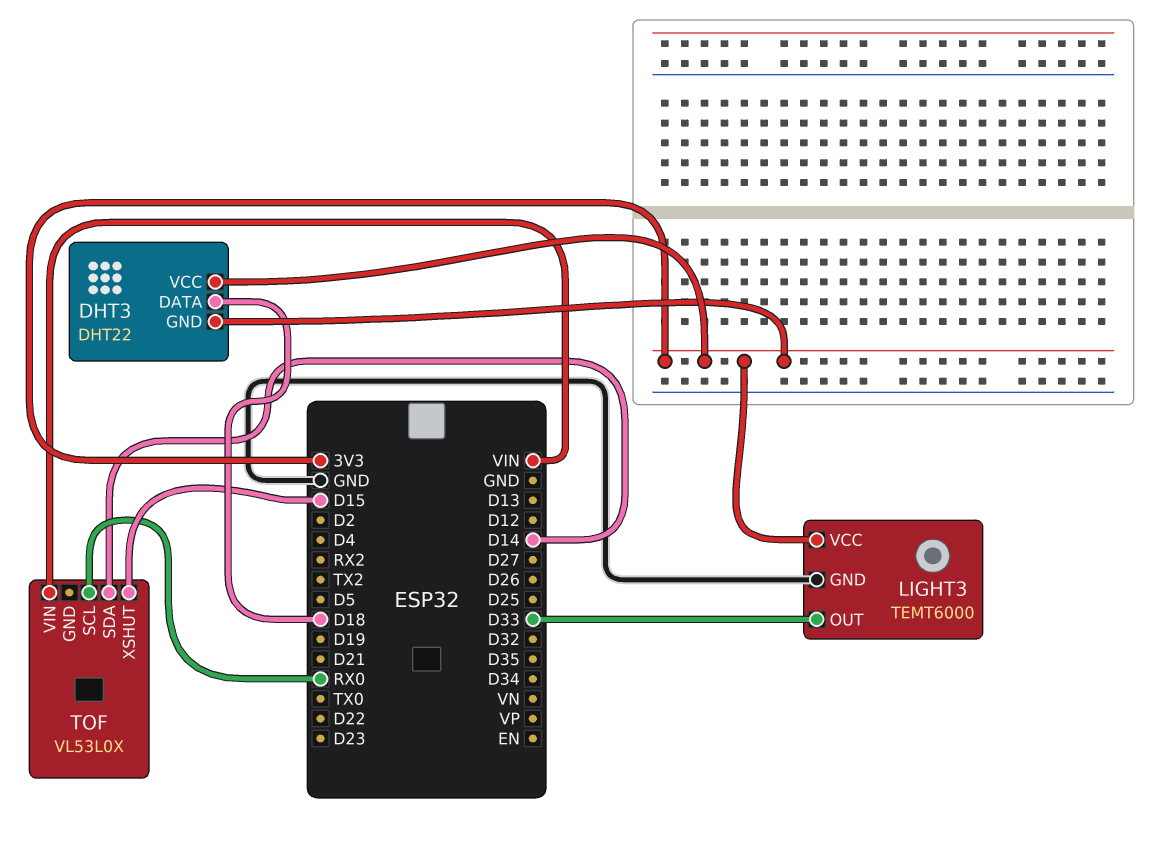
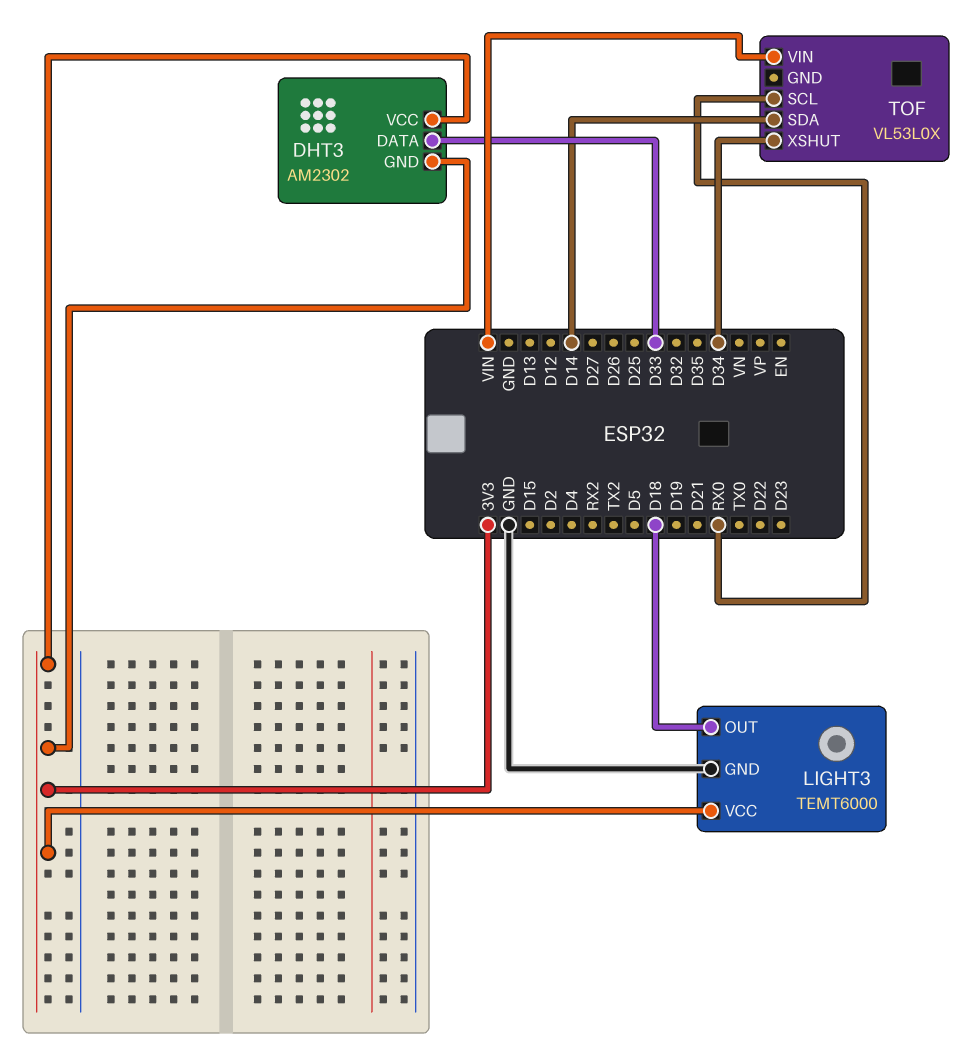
DHT3: DHT22 -> AM2302
DHT3 pin DATA: D18 -> D33
LIGHT3 pin OUT: D33 -> D18
TOF pin XSHUT: D15 -> D34

